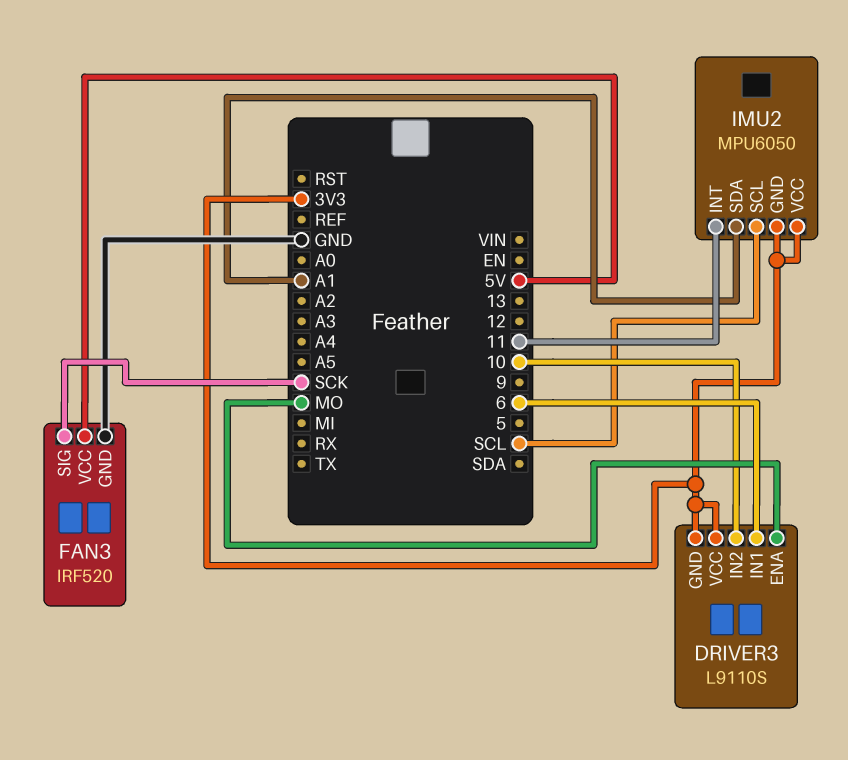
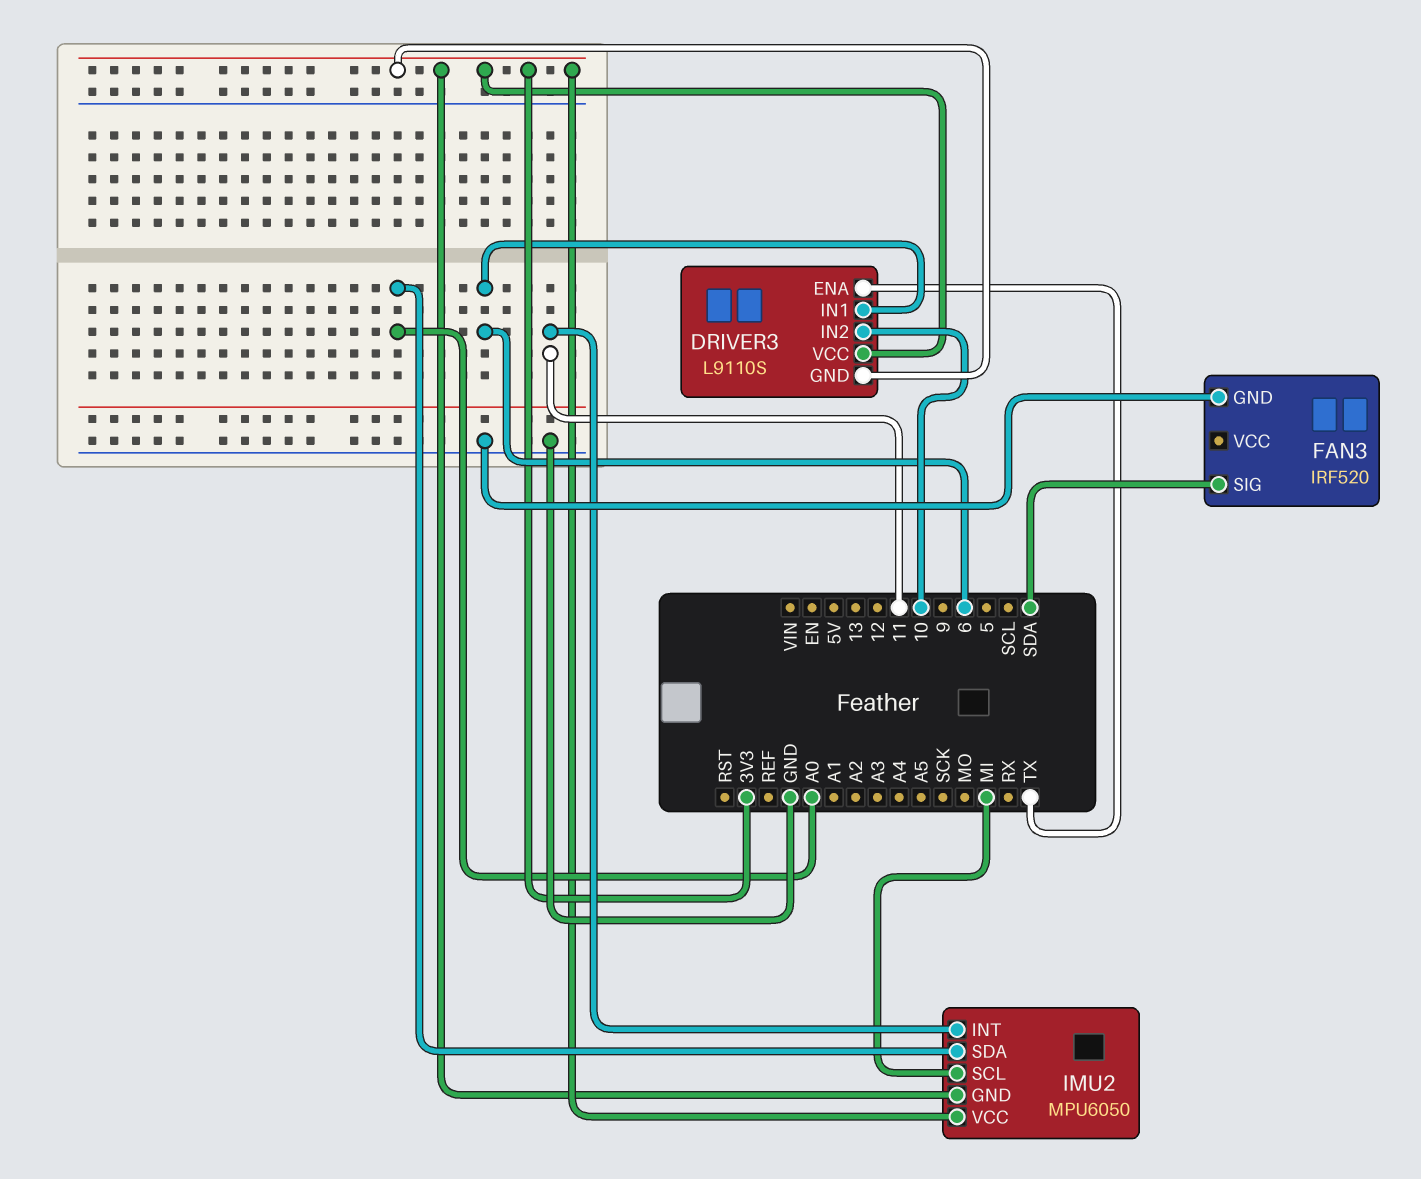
DRIVER3 pin ENA: MO -> TX
FAN3 pin SIG: SCK -> SDA
FAN3 pin VCC: 5V -> none
IMU2 pin SCL: SCL -> MI
IMU2 pin SDA: A1 -> A0

